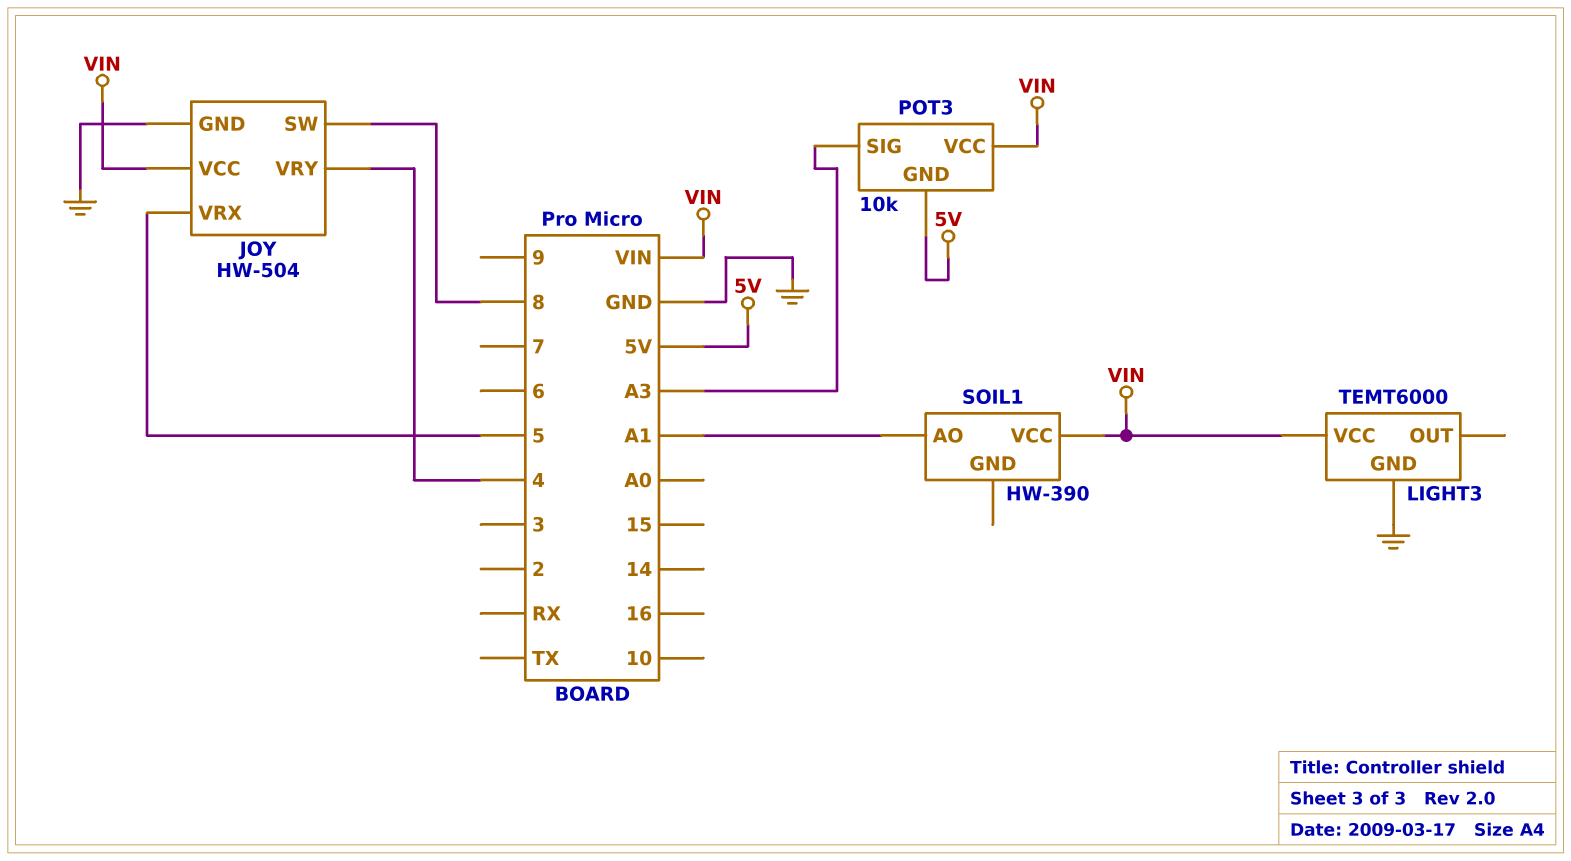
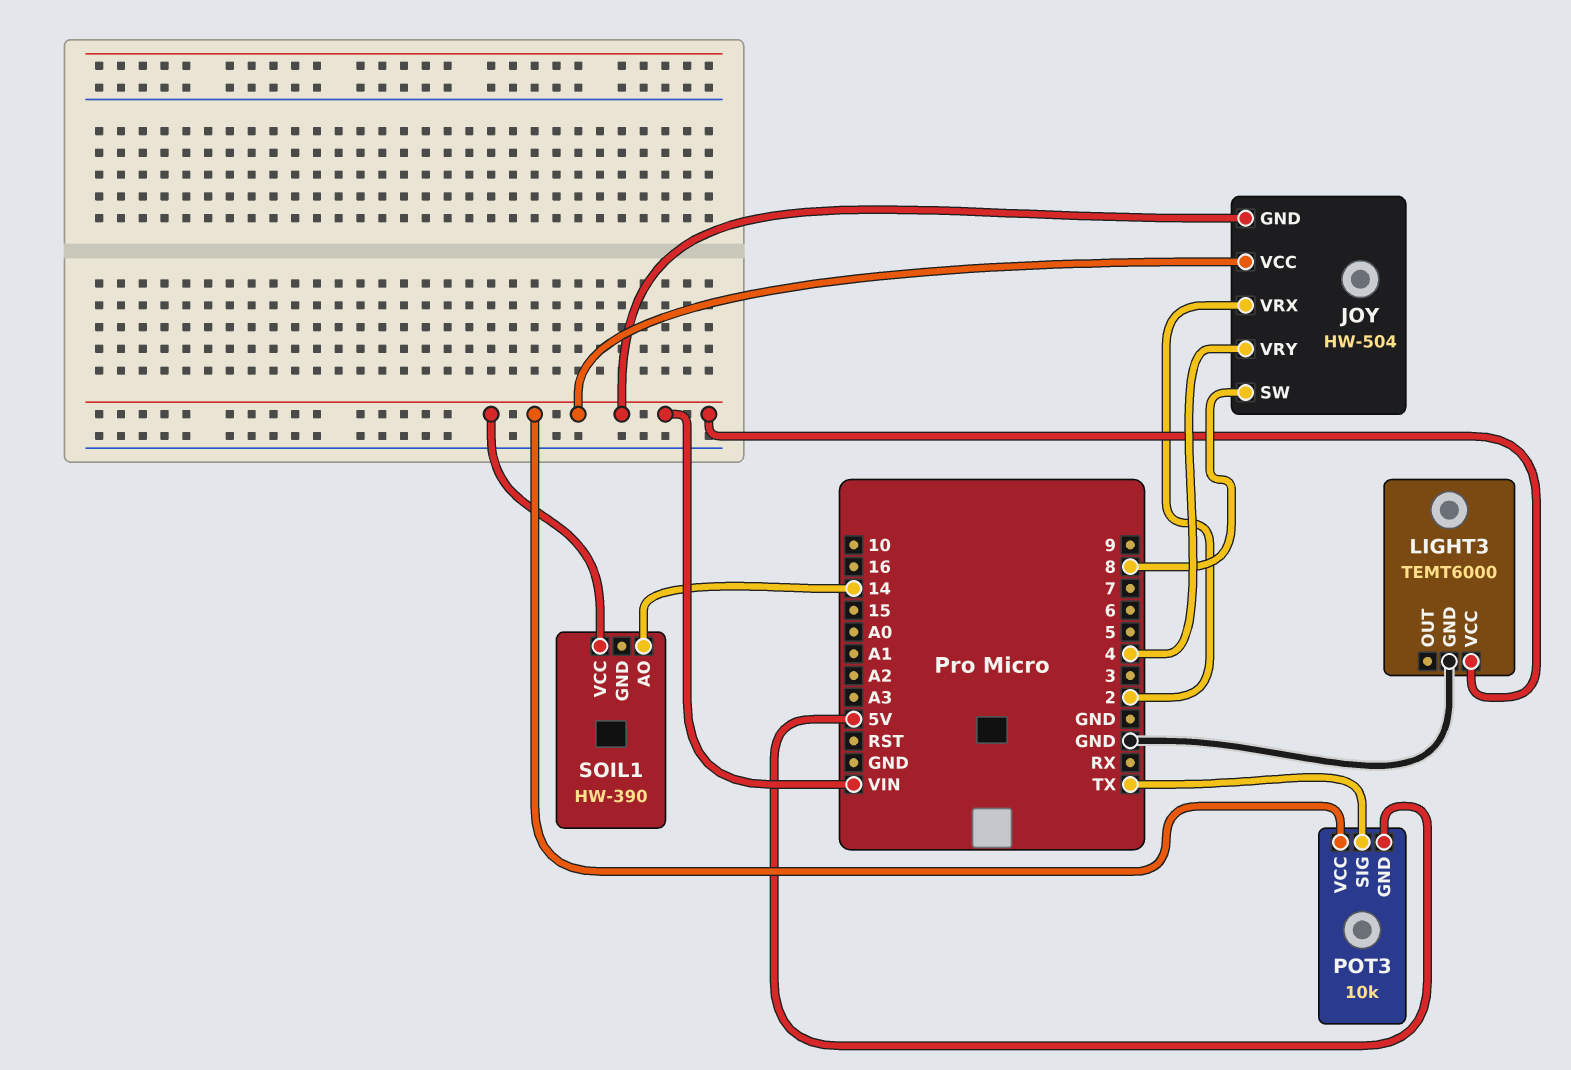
JOY pin GND: GND -> VIN
JOY pin VRX: 5 -> 2
POT3 pin SIG: A3 -> TX
SOIL1 pin AO: A1 -> 14

